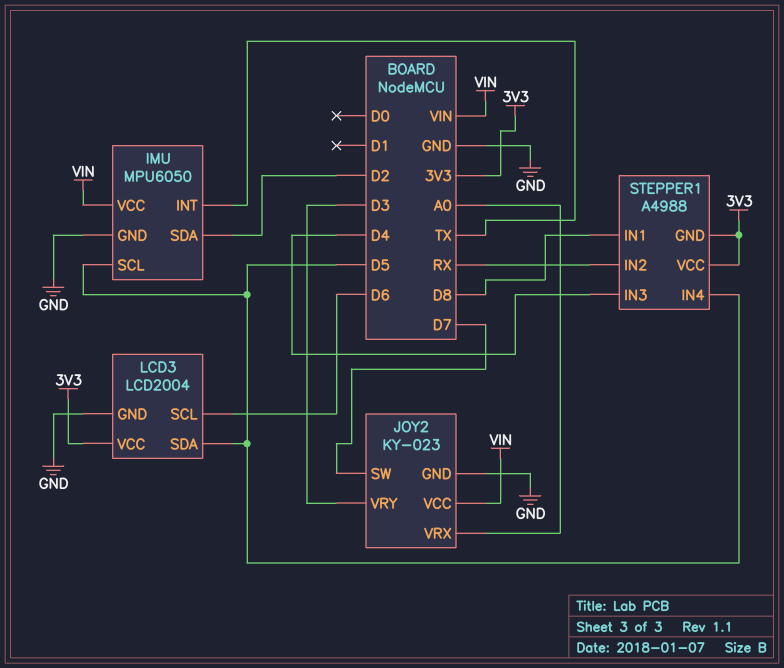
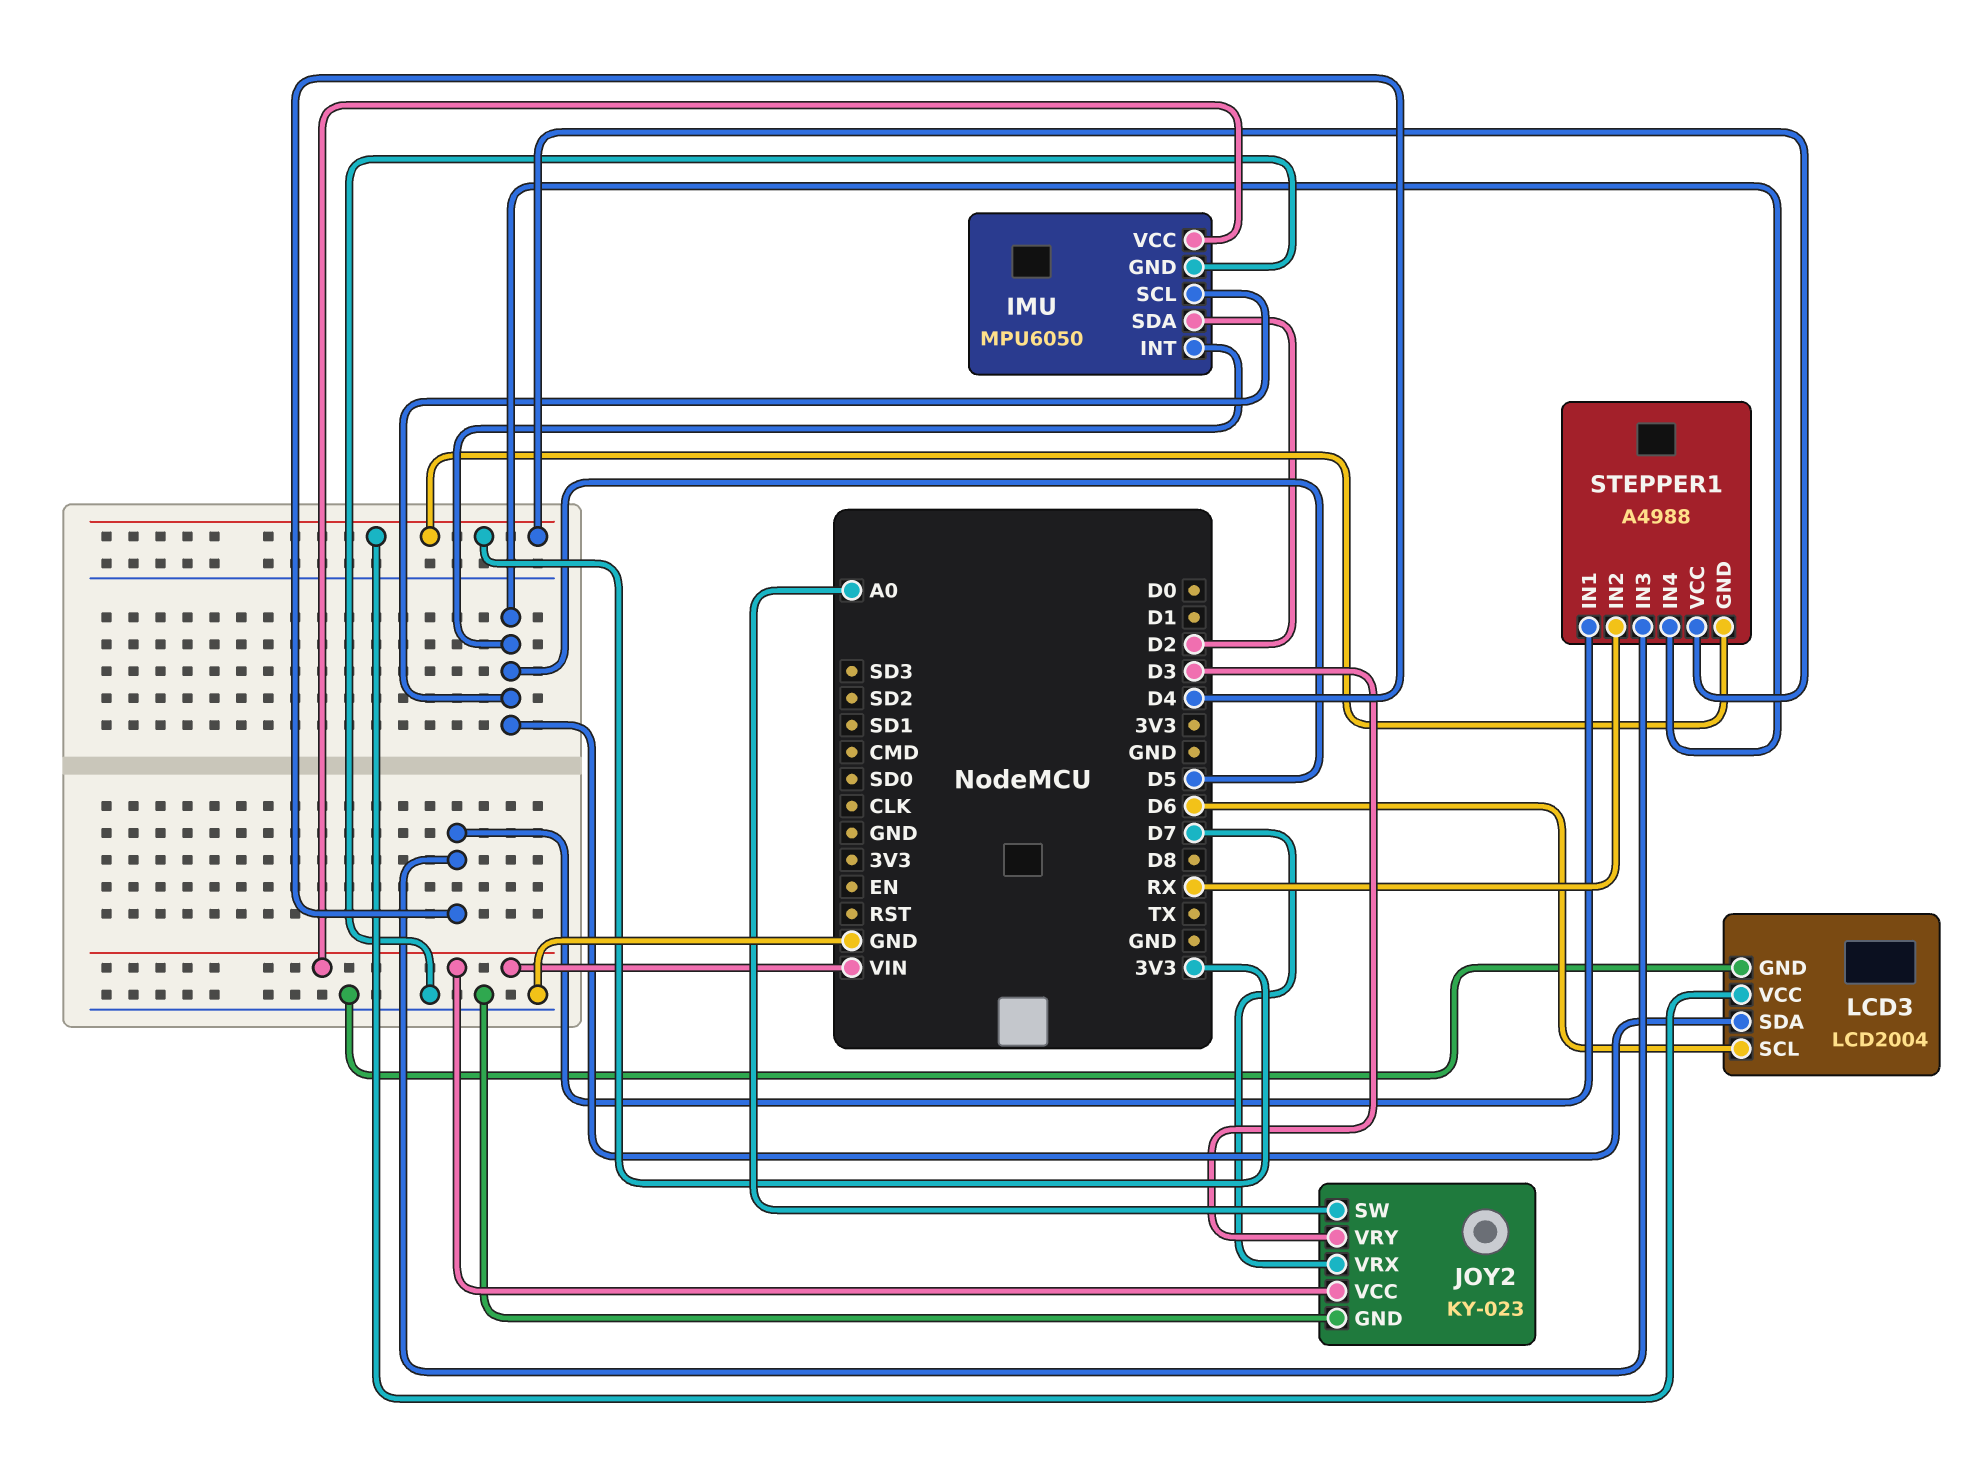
IMU pin INT: TX -> D5
JOY2 pin SW: D7 -> A0
JOY2 pin VRX: A0 -> D7
STEPPER1 pin IN1: D8 -> D4

